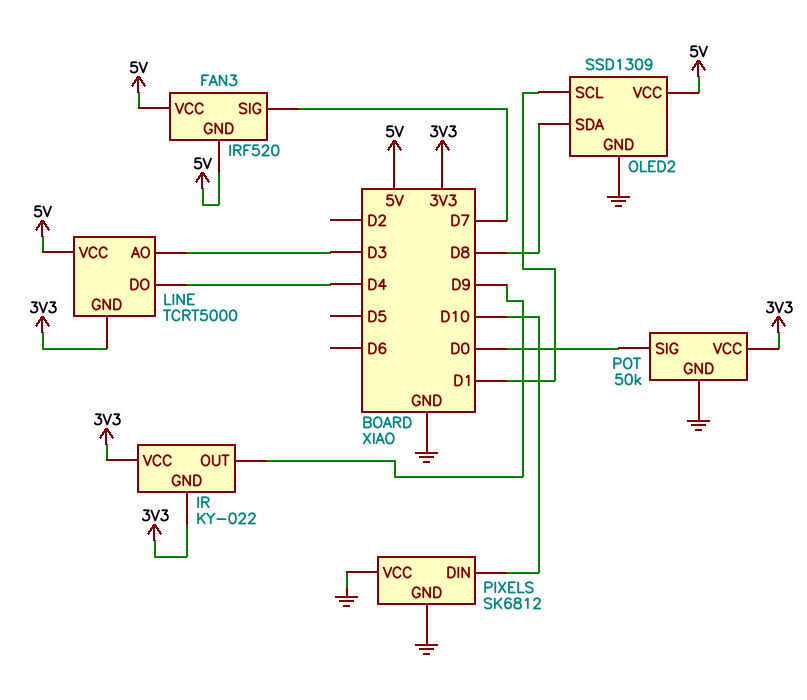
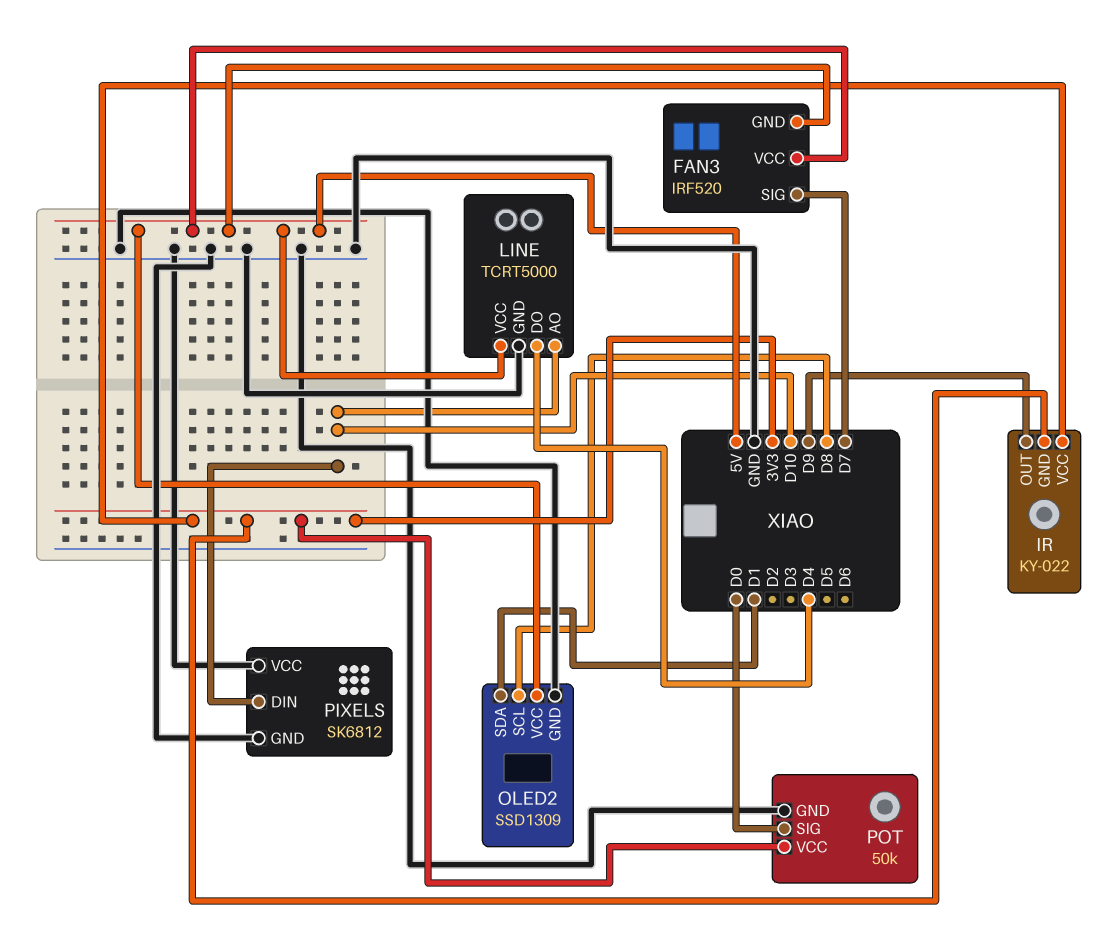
LINE pin AO: D3 -> D10
LINE pin GND: 3V3 -> GND
OLED2 pin SCL: D1 -> D8
OLED2 pin SDA: D8 -> D1

